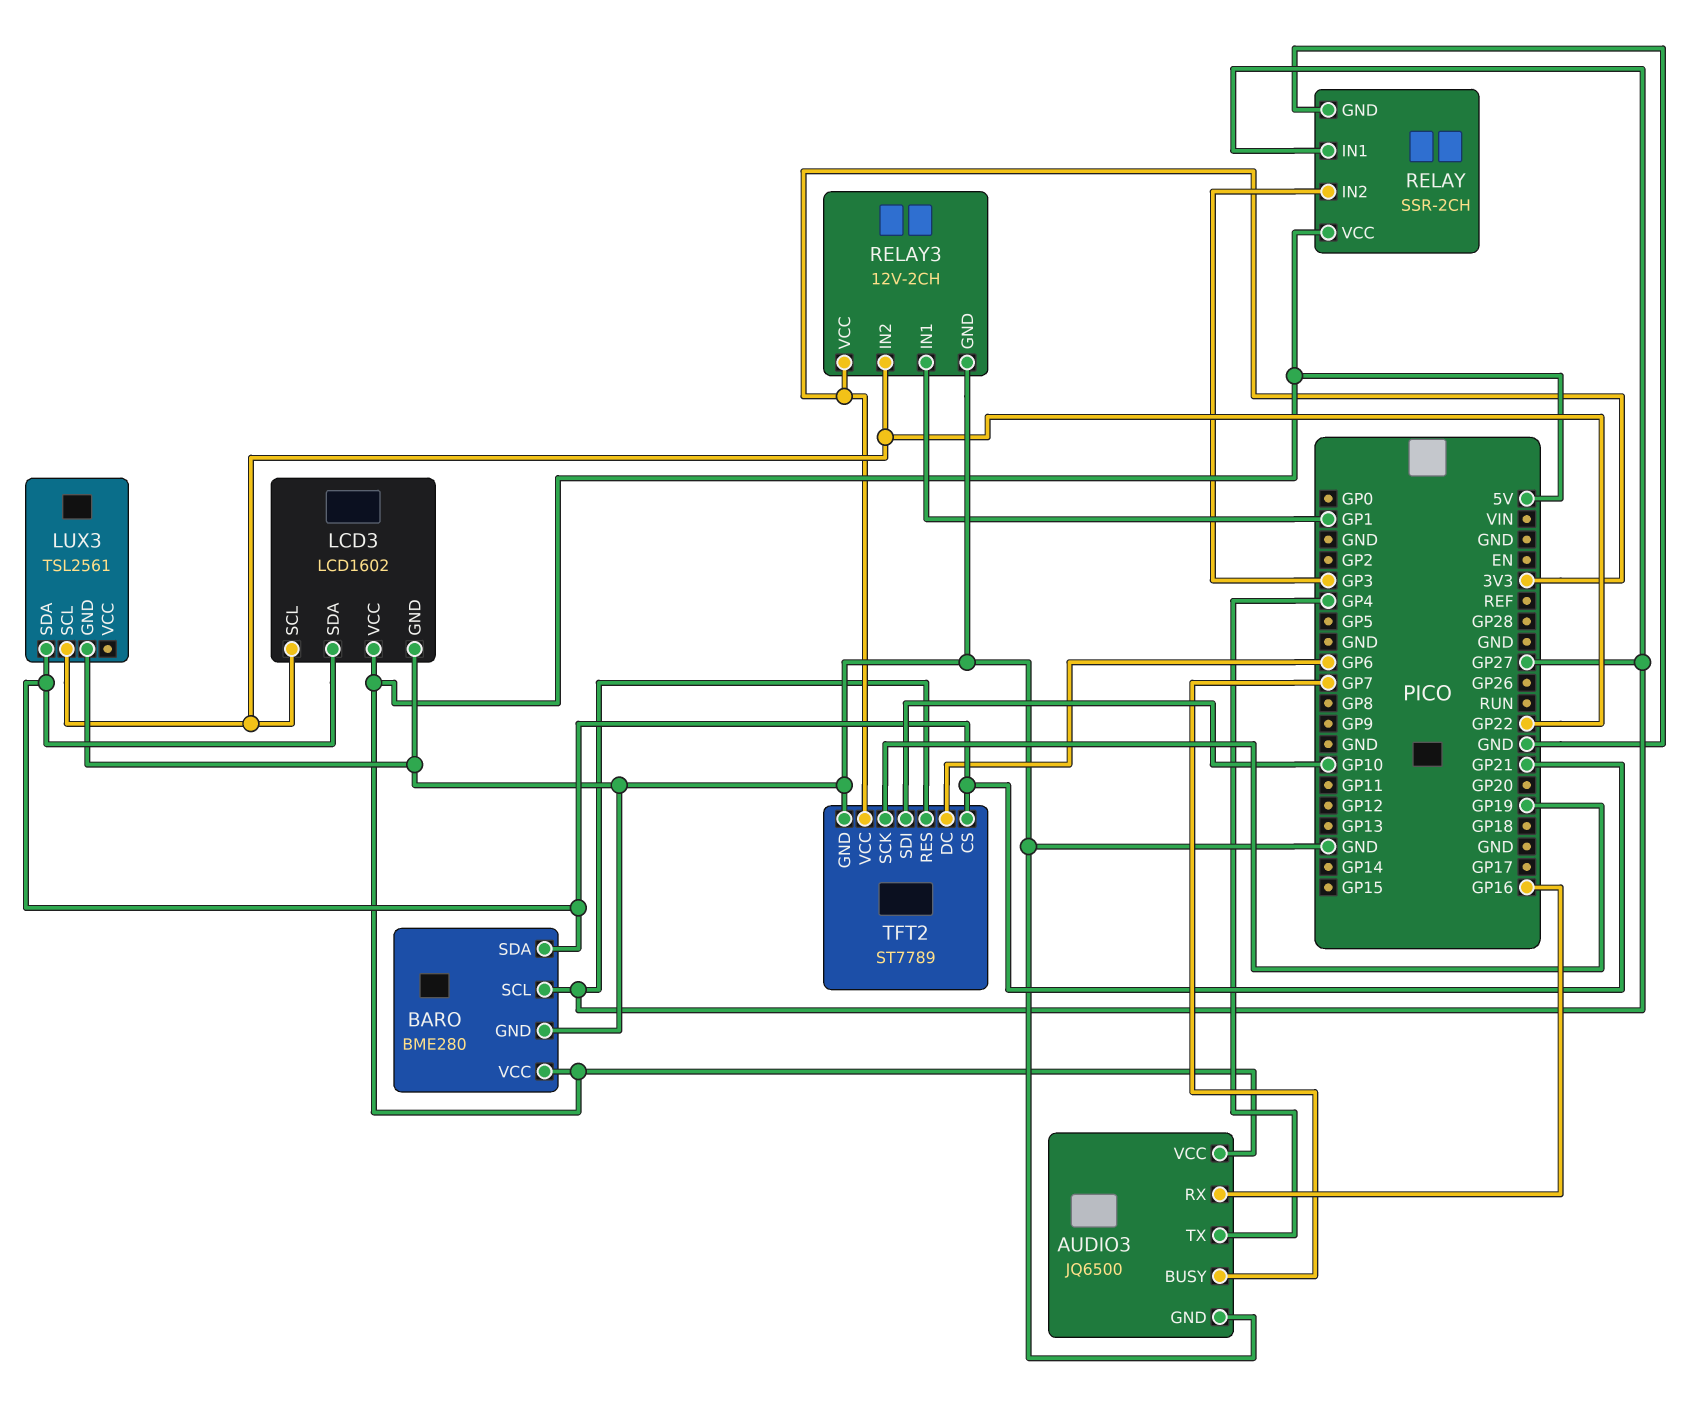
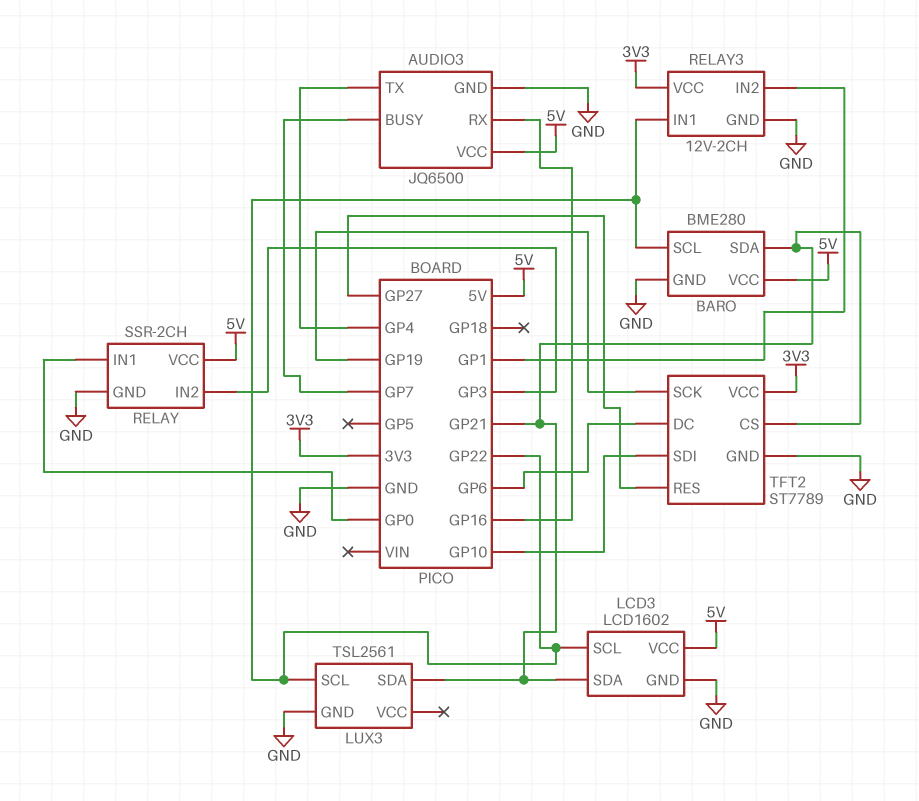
BARO pin SCL: GP27 -> GP22
RELAY pin IN1: GP27 -> GP0
RELAY3 pin IN1: GP1 -> GP22
RELAY3 pin IN2: GP22 -> GP1

